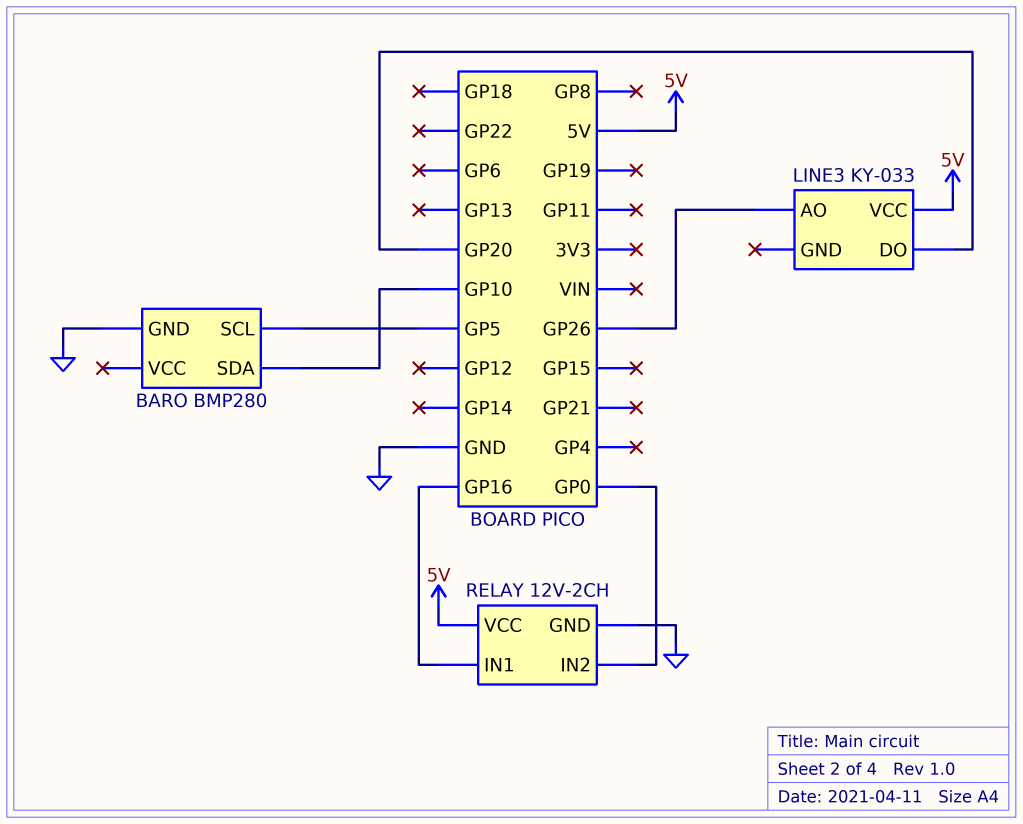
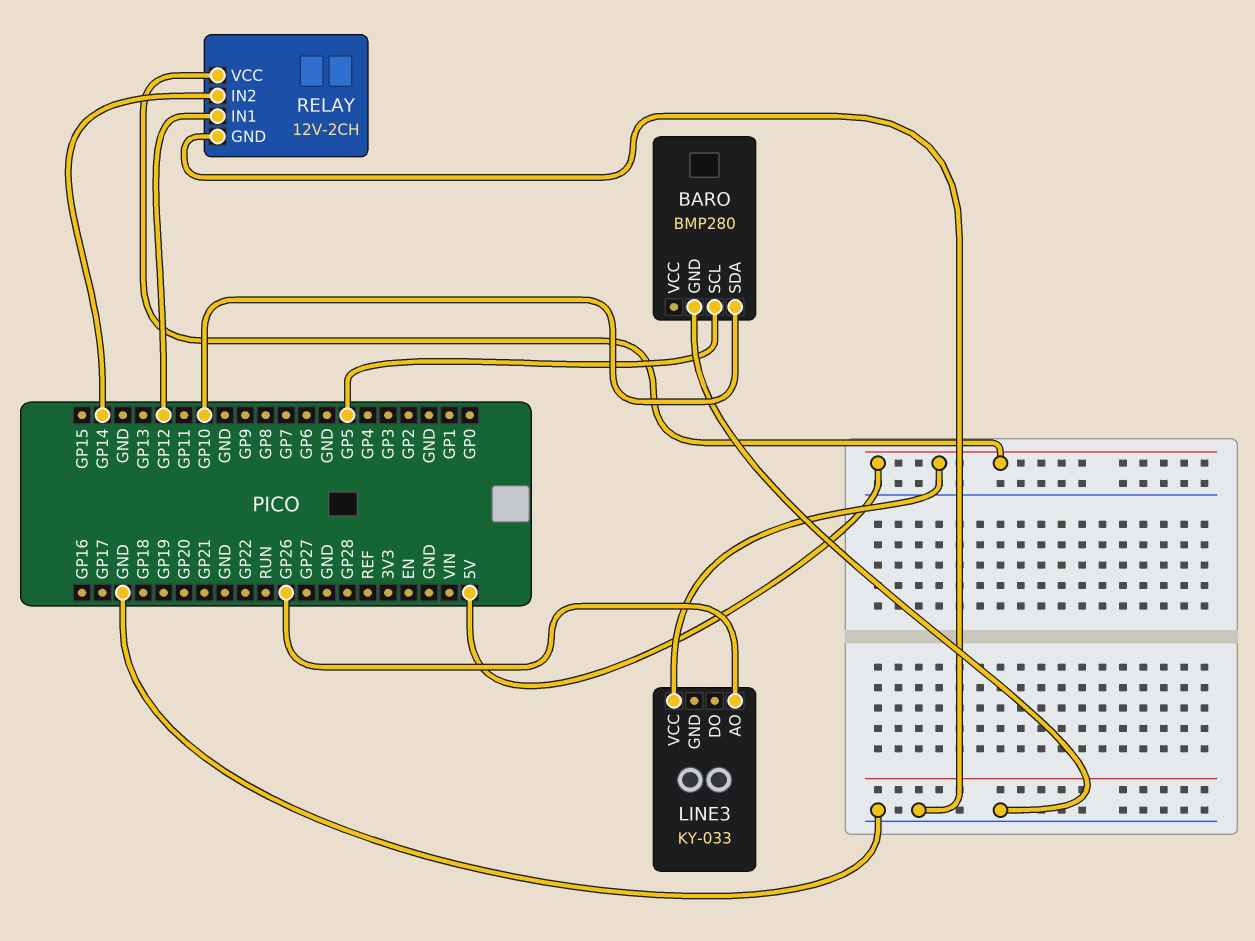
LINE3 pin DO: GP20 -> none
RELAY pin IN1: GP16 -> GP12
RELAY pin IN2: GP0 -> GP14

